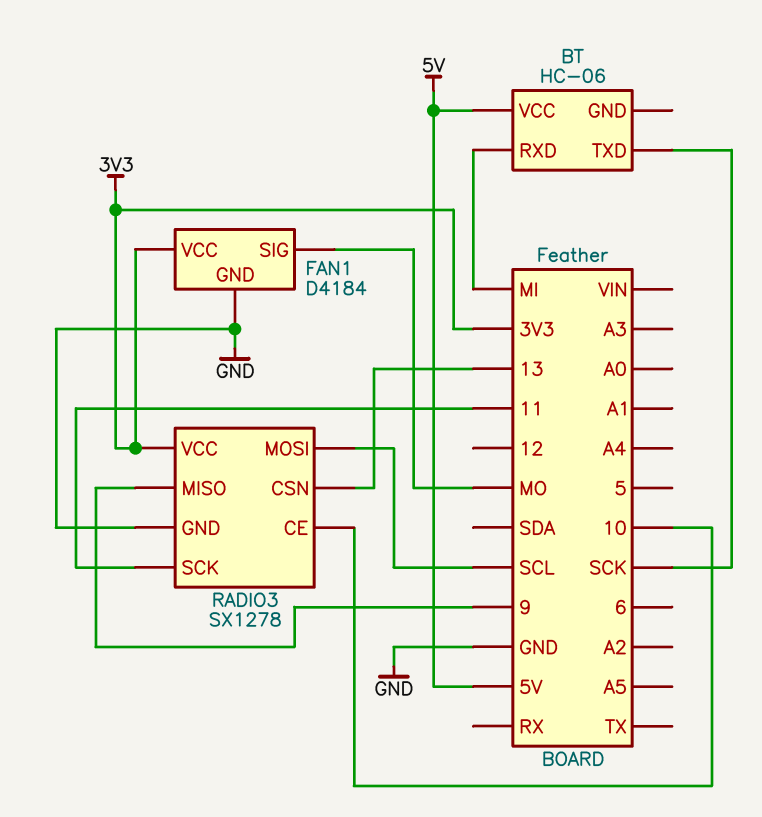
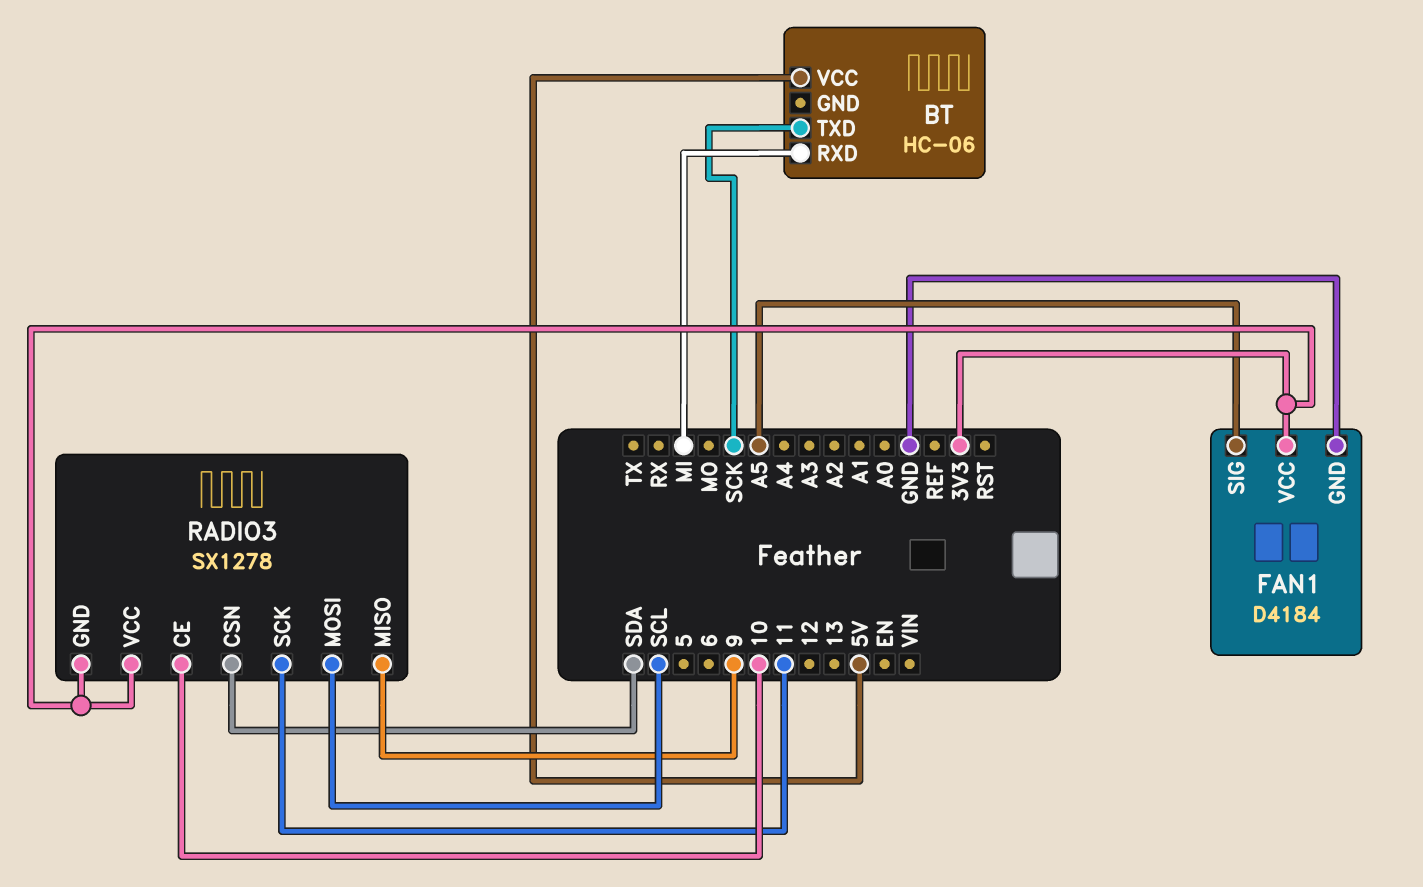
FAN1 pin SIG: MO -> A5
RADIO3 pin CSN: 13 -> SDA
RADIO3 pin GND: GND -> 3V3

